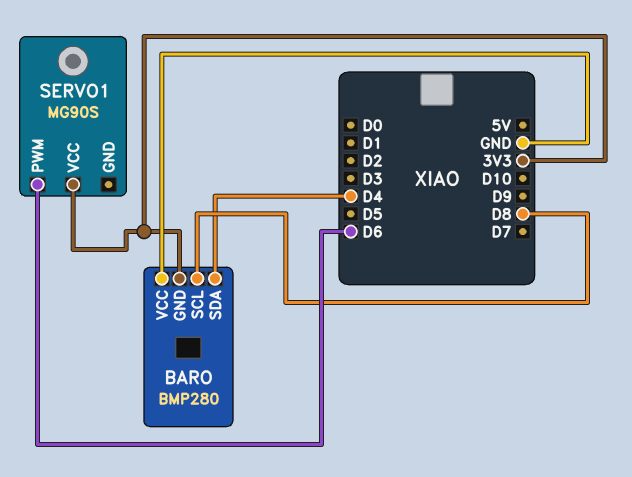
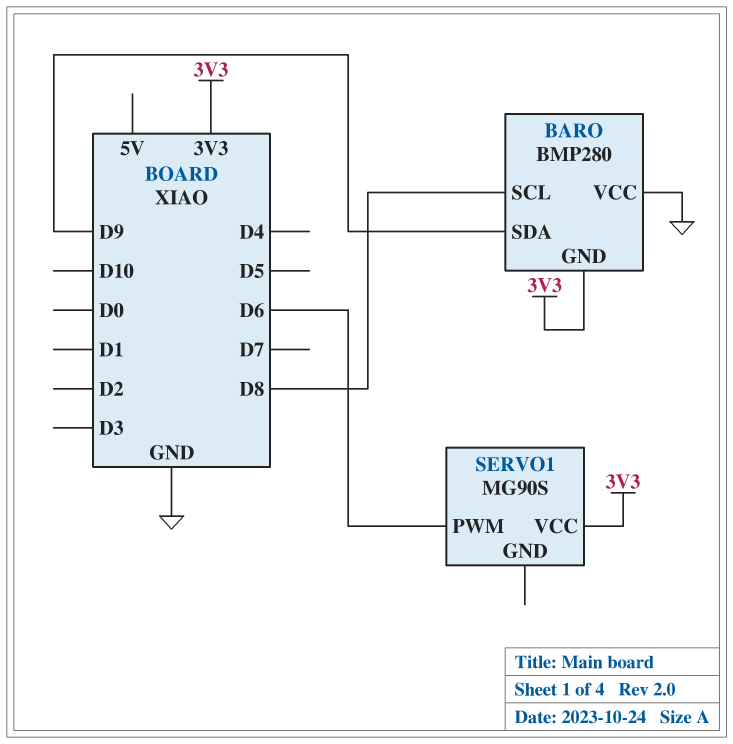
BARO pin SDA: D4 -> D9

